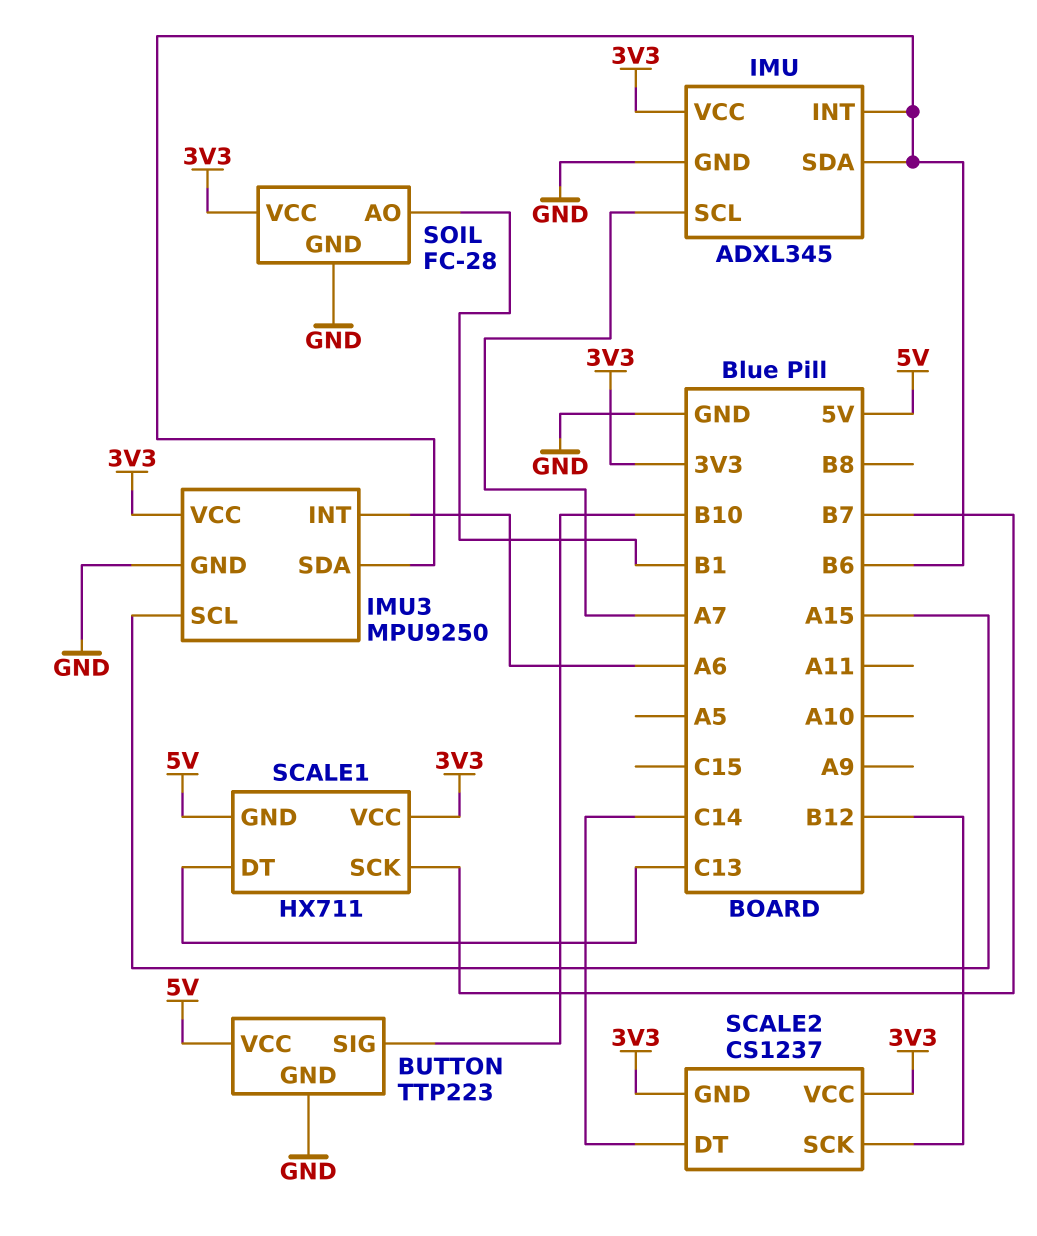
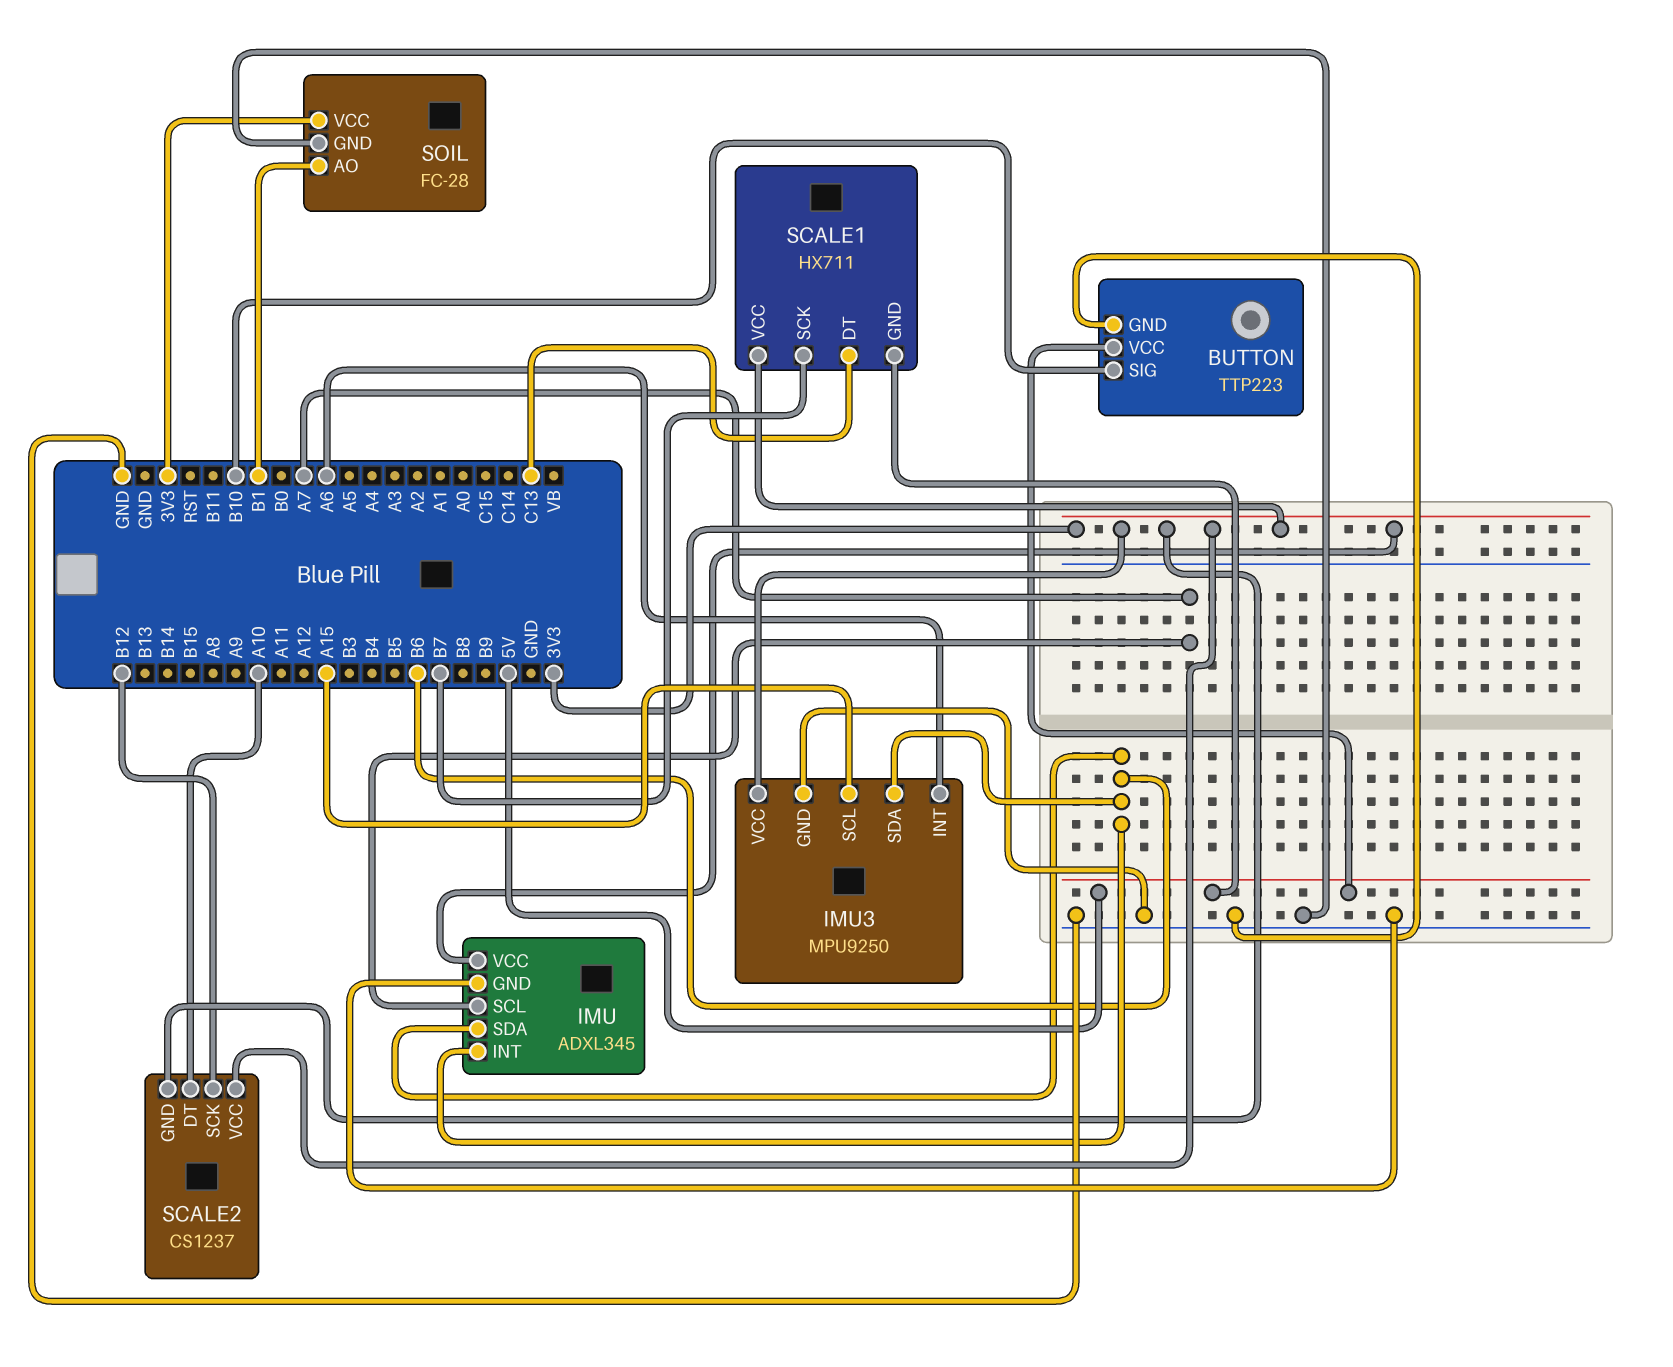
SCALE2 pin DT: C14 -> A10

